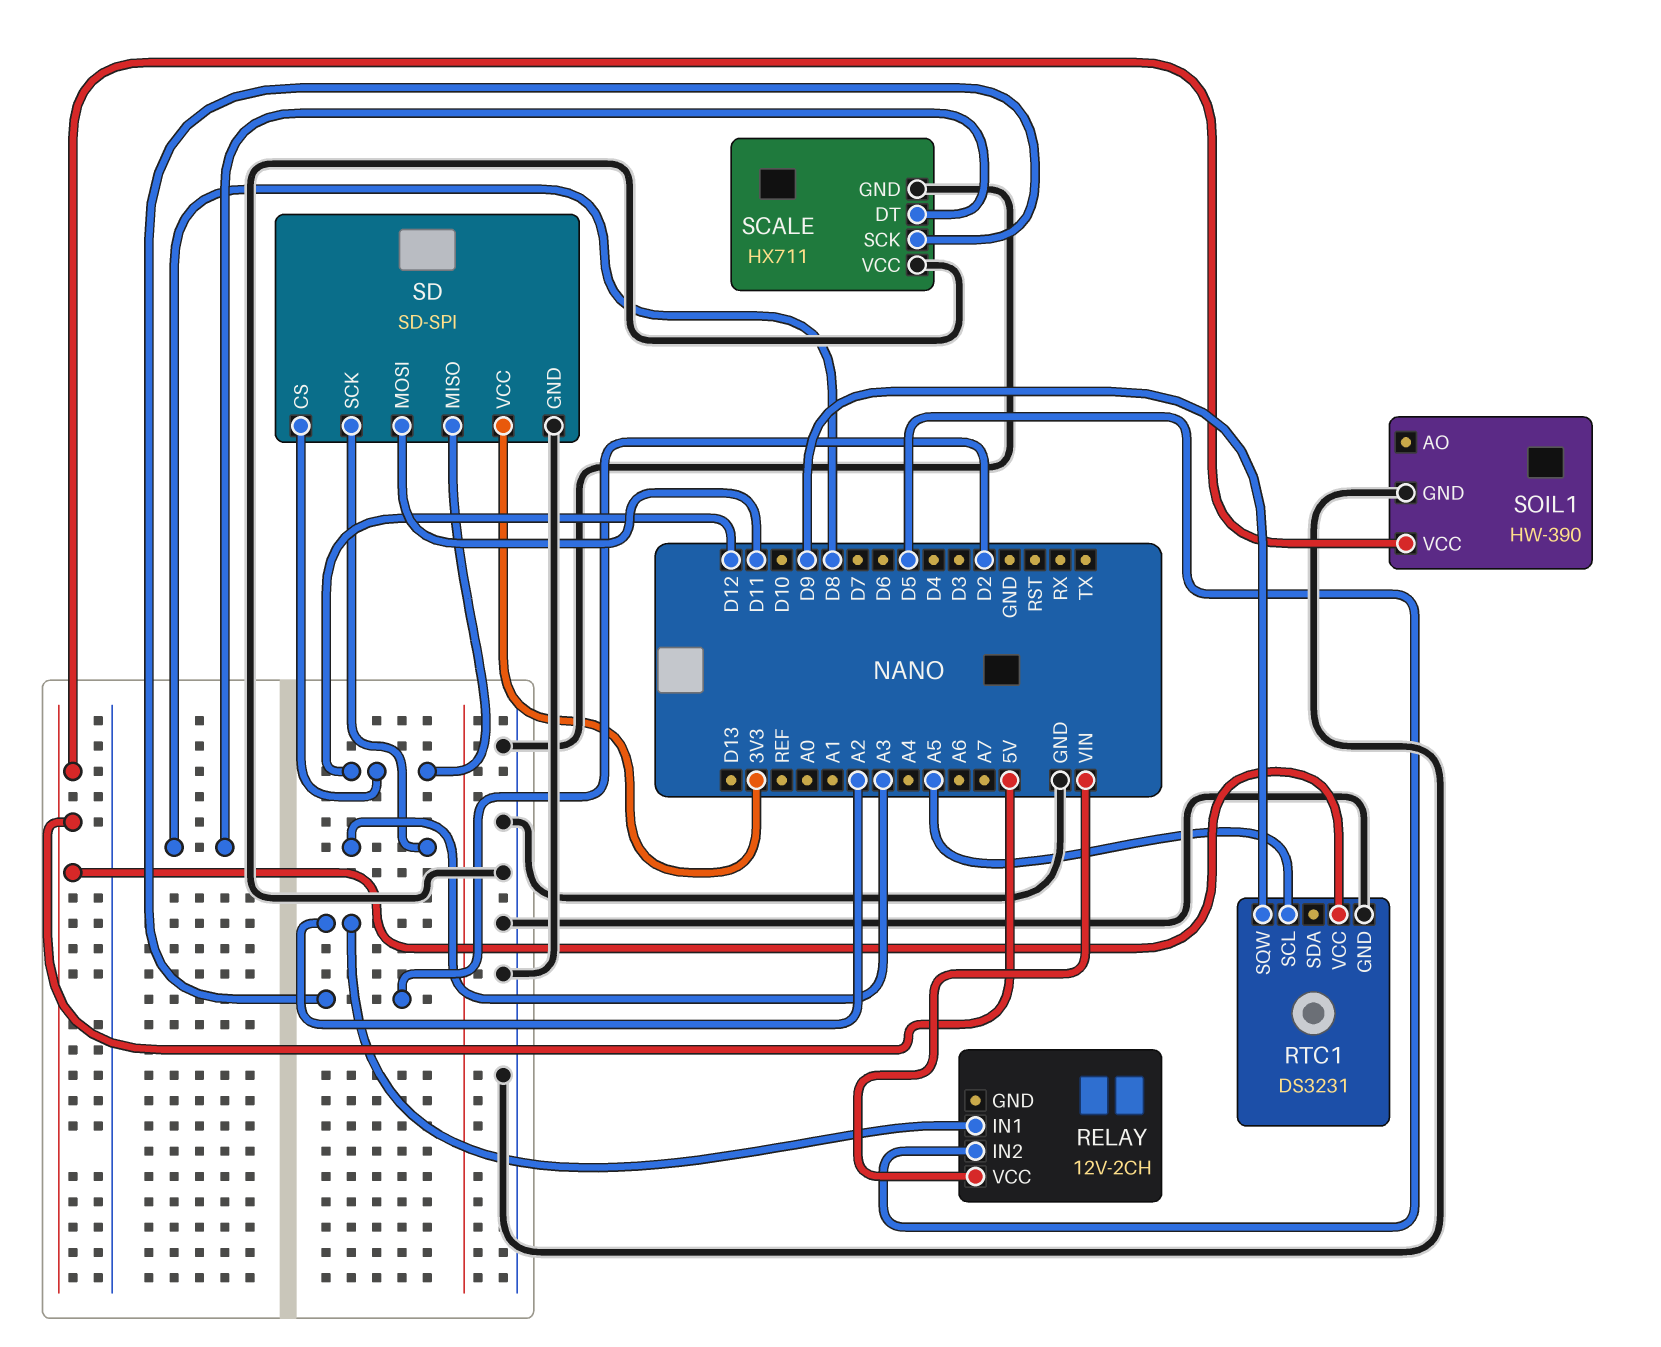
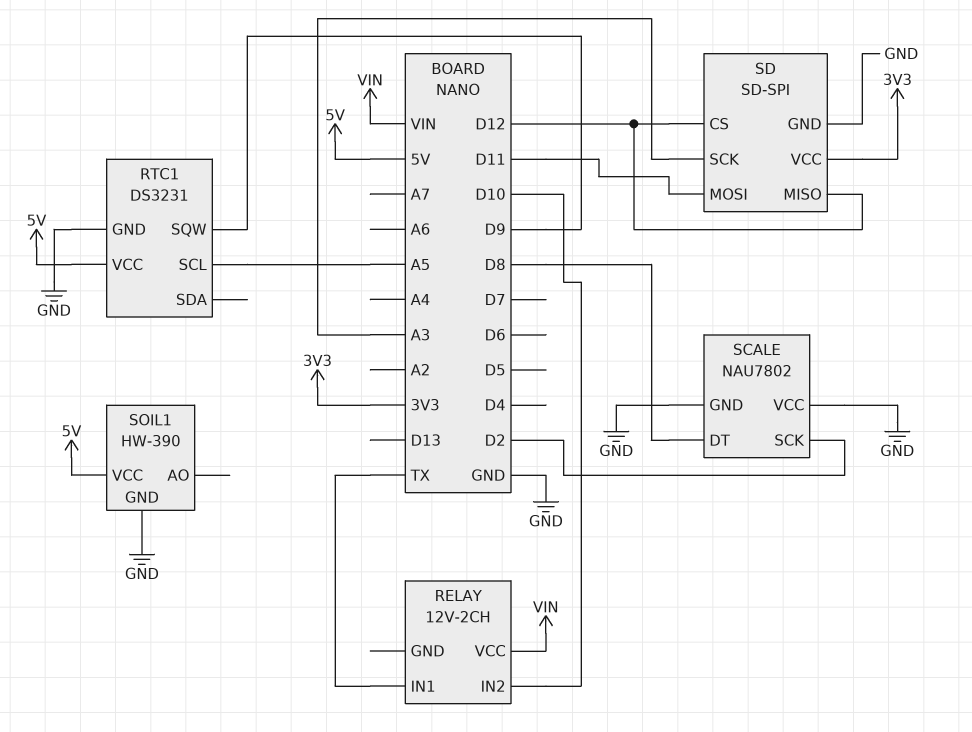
RELAY pin IN1: A2 -> TX
RELAY pin IN2: D5 -> D10
SCALE: HX711 -> NAU7802

